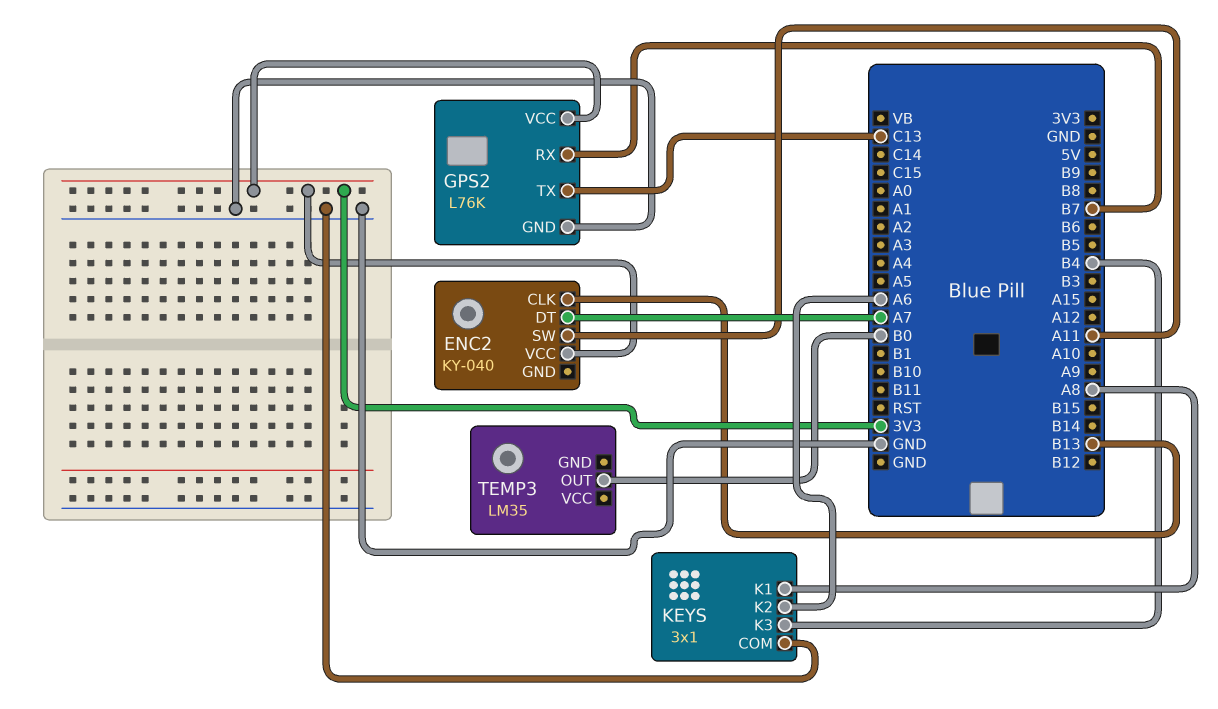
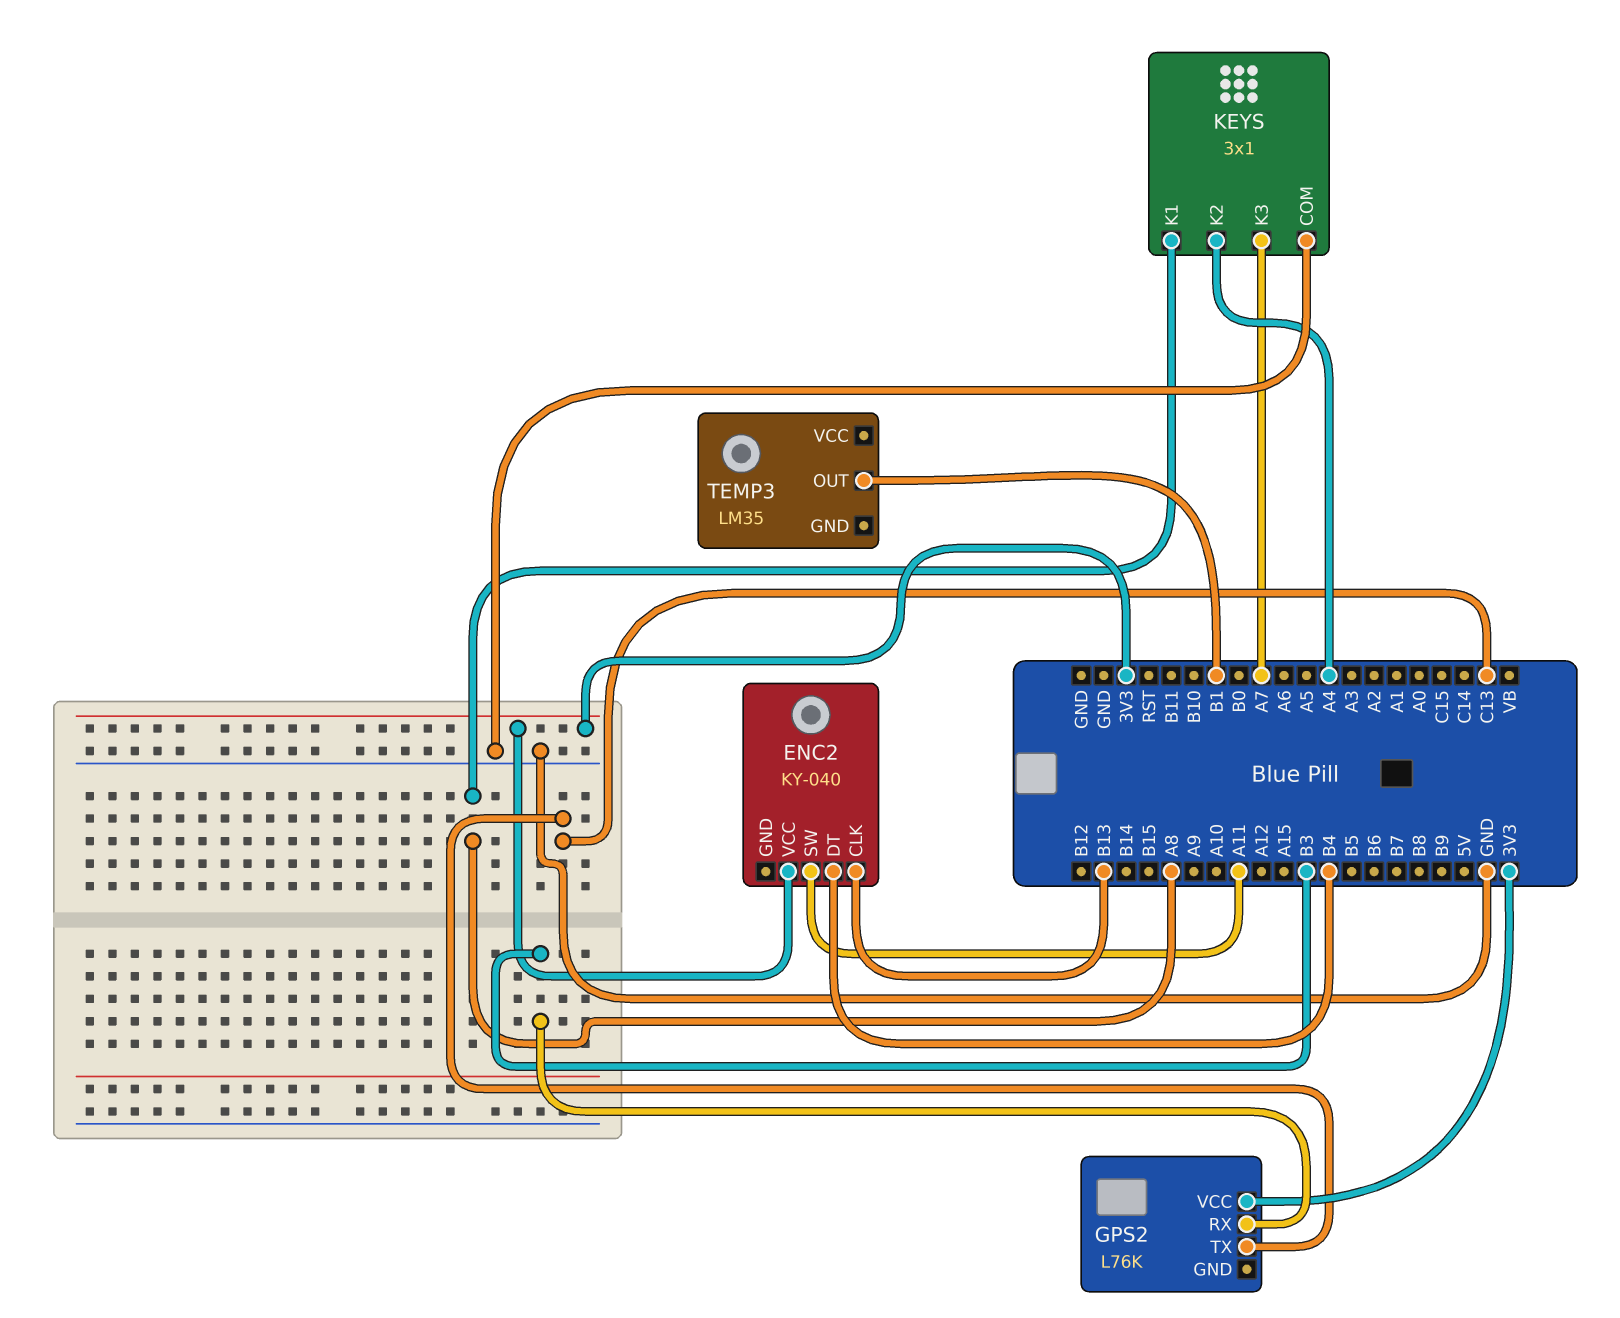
ENC2 pin DT: A7 -> B4
GPS2 pin GND: GND -> none
GPS2 pin RX: B7 -> B3
KEYS pin K2: A6 -> A4
KEYS pin K3: B4 -> A7
TEMP3 pin OUT: B0 -> B1

